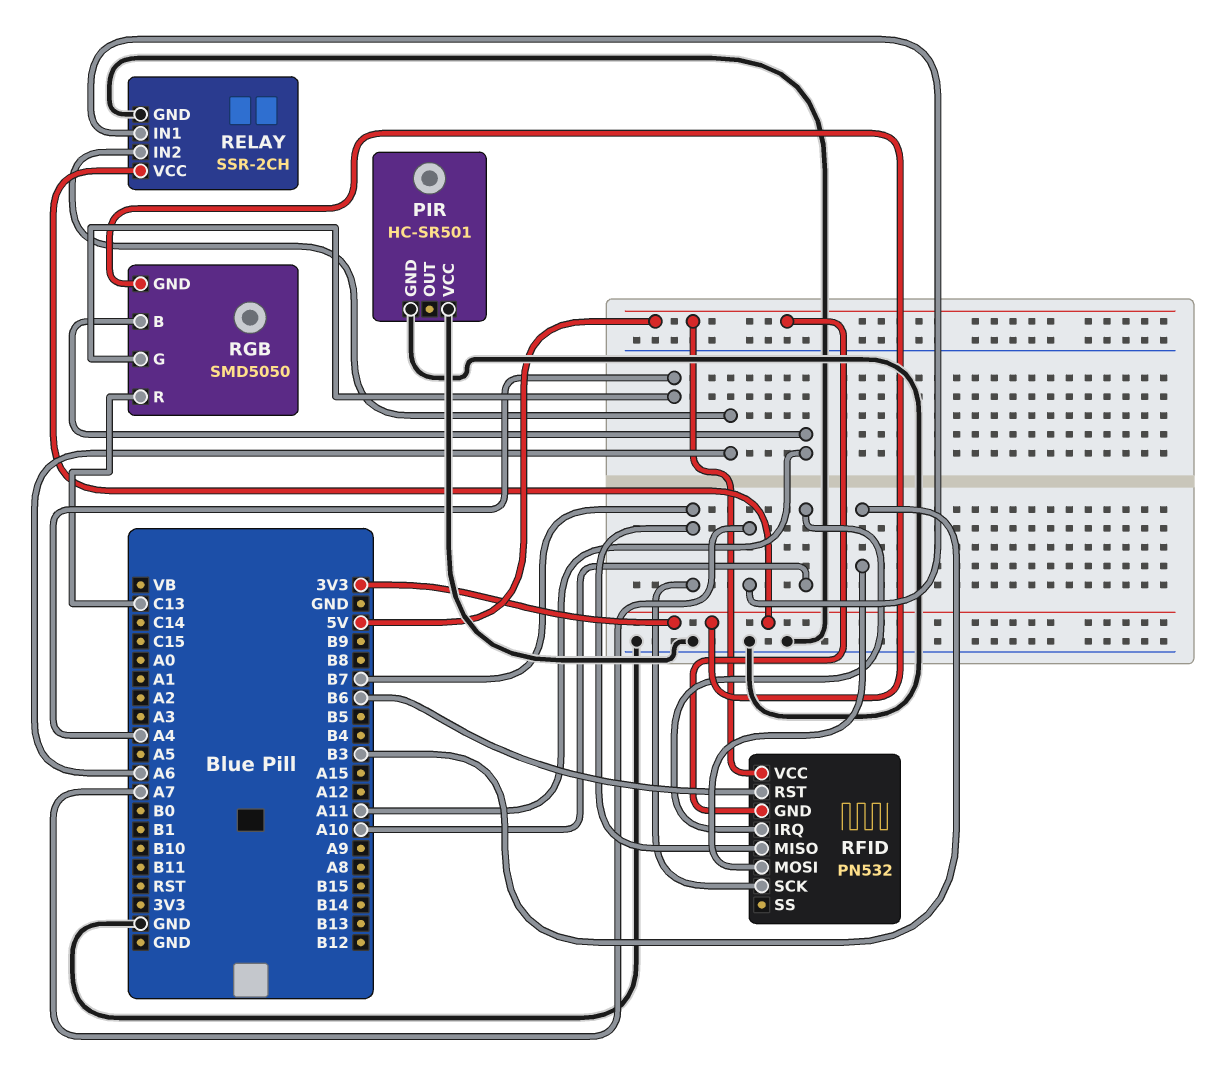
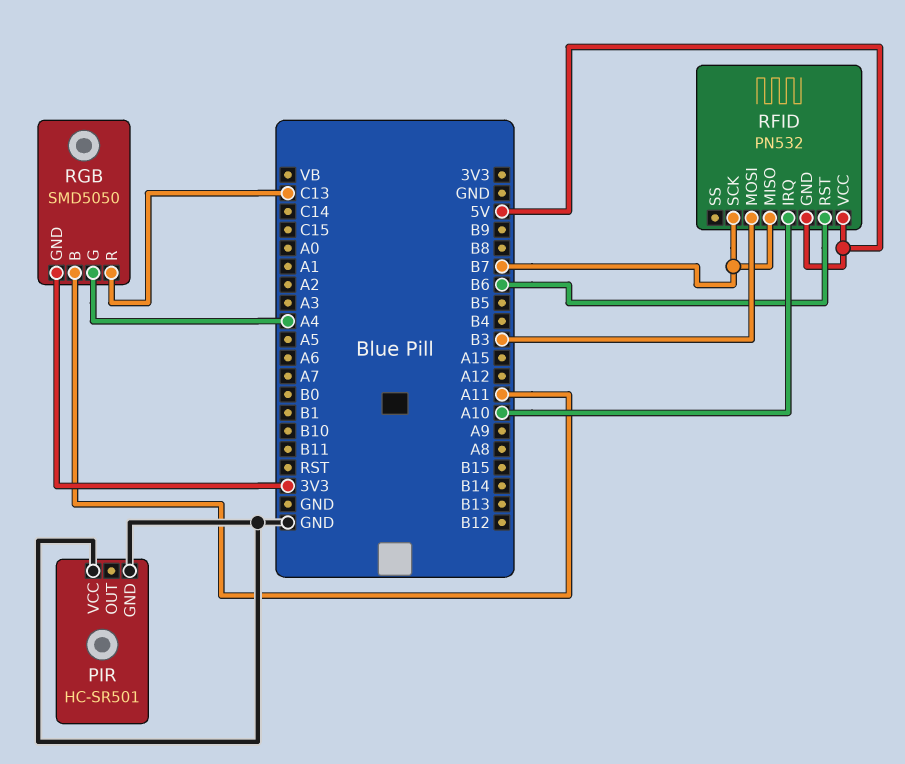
RELAY: SSR-2CH -> none
RELAY pin GND: GND -> none
RELAY pin IN1: A7 -> none
RELAY pin IN2: A6 -> none
RELAY pin VCC: 3V3 -> none

